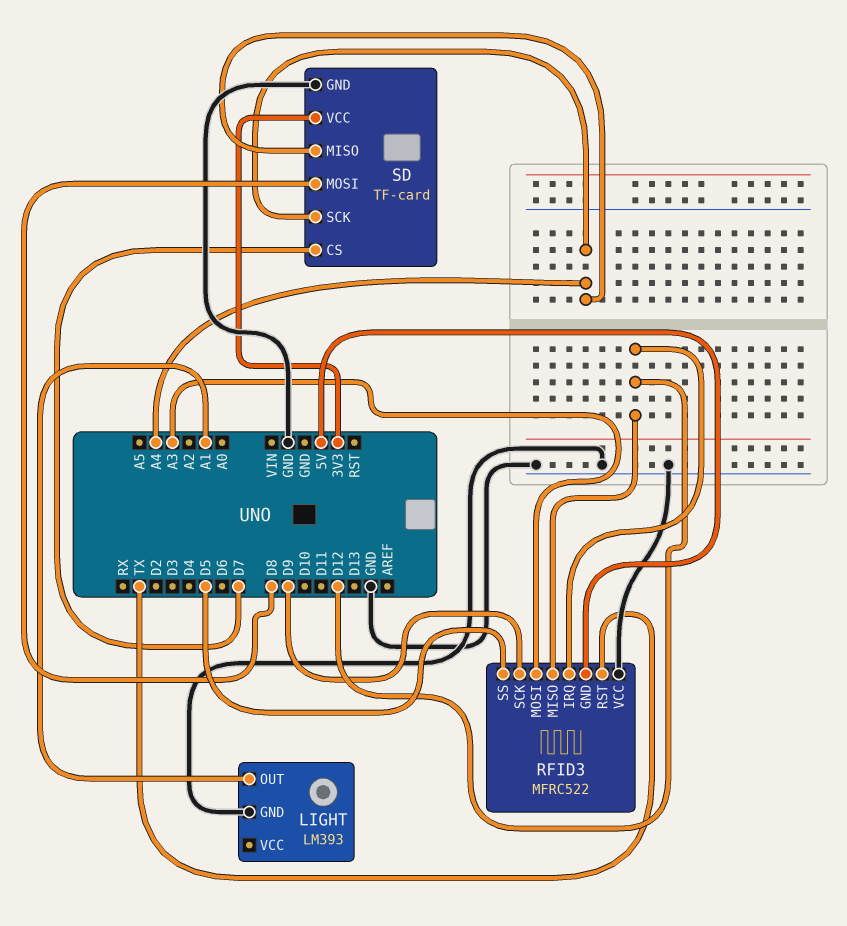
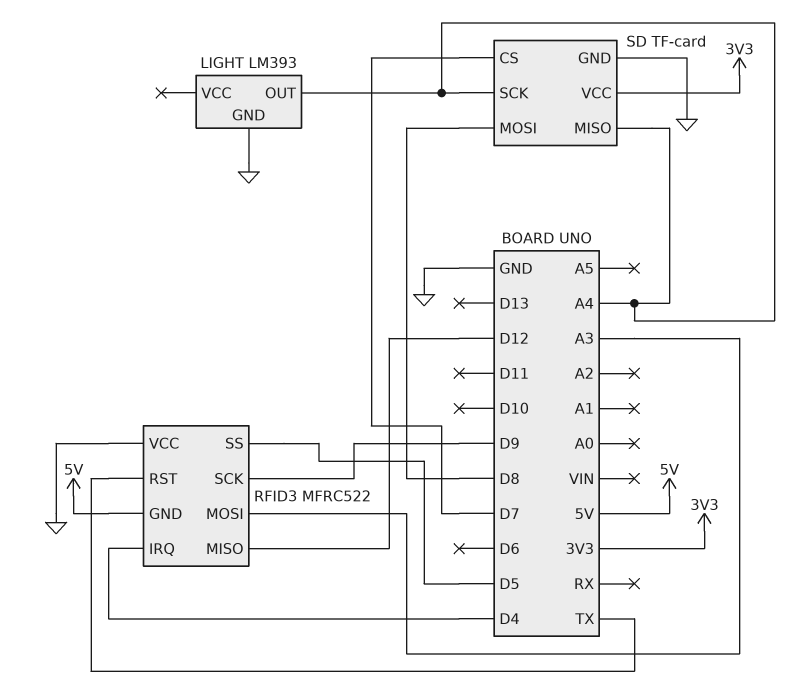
LIGHT pin OUT: A1 -> A4
RFID3 pin IRQ: D12 -> D4

